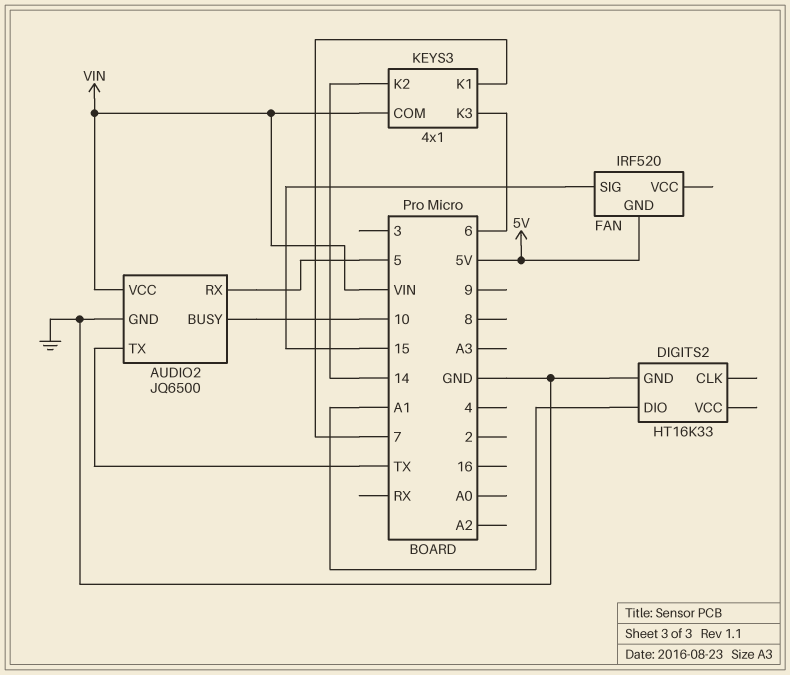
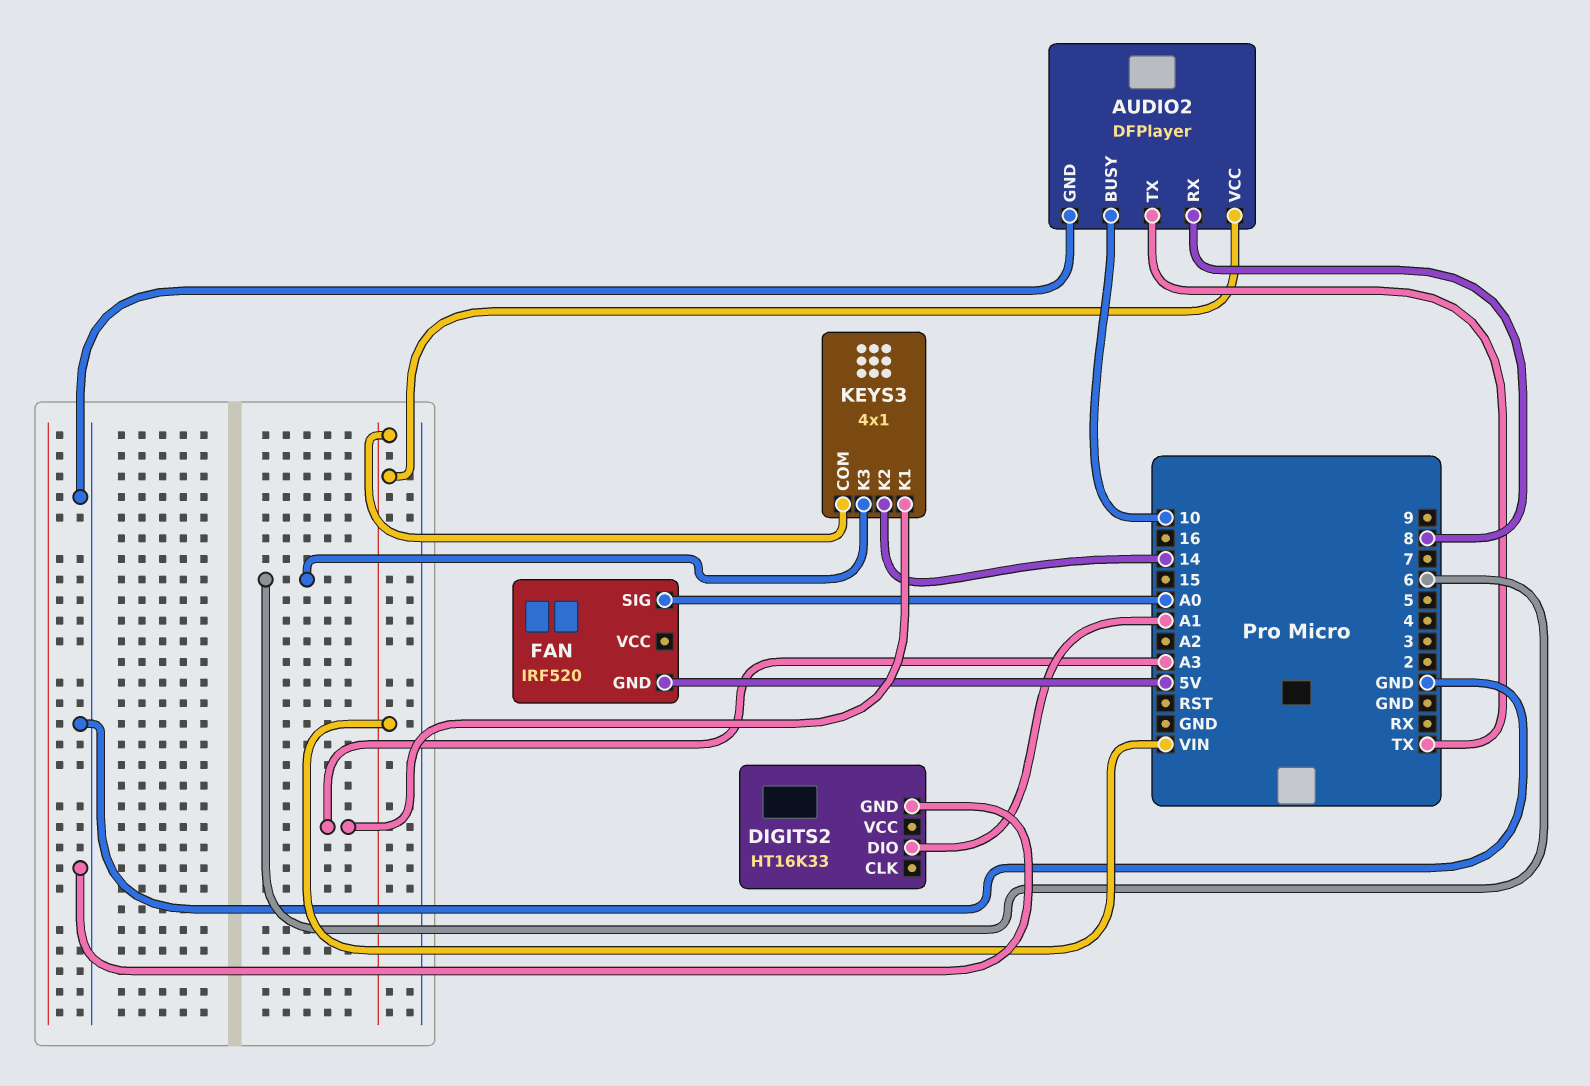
AUDIO2: JQ6500 -> DFPlayer
AUDIO2 pin RX: 5 -> 8
FAN pin SIG: 15 -> A0
KEYS3 pin K1: 7 -> A3

